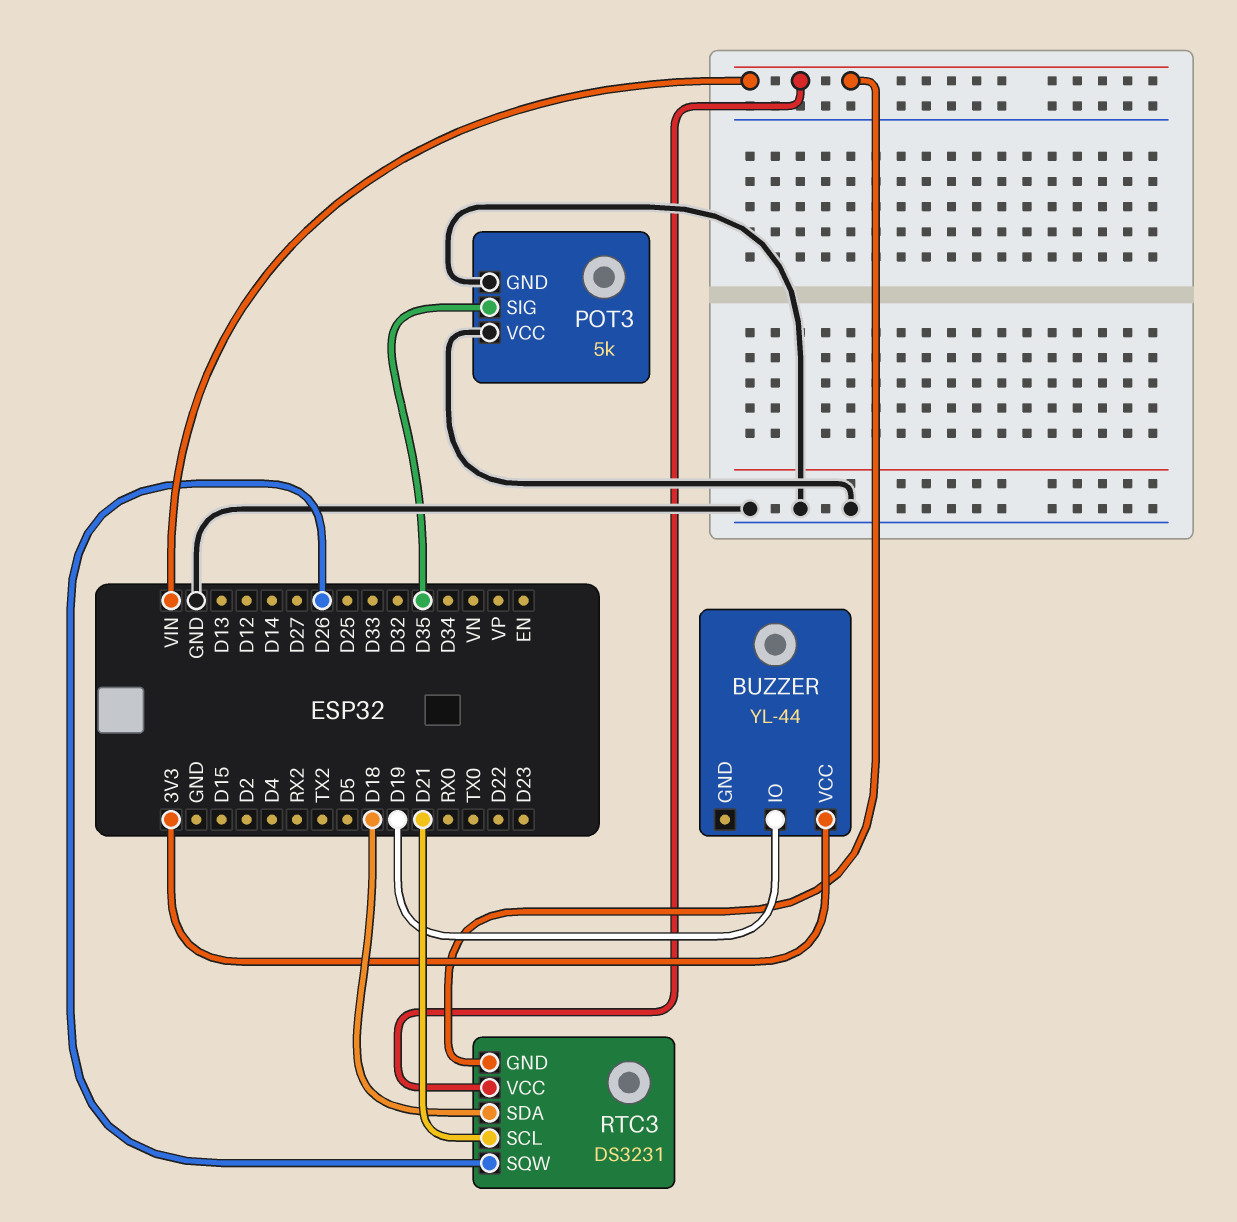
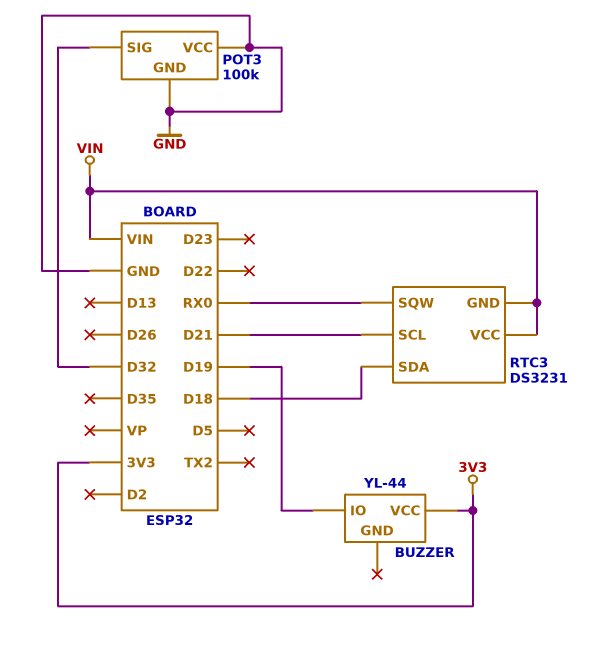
POT3: 5k -> 100k
POT3 pin SIG: D35 -> D32
RTC3 pin SQW: D26 -> RX0

